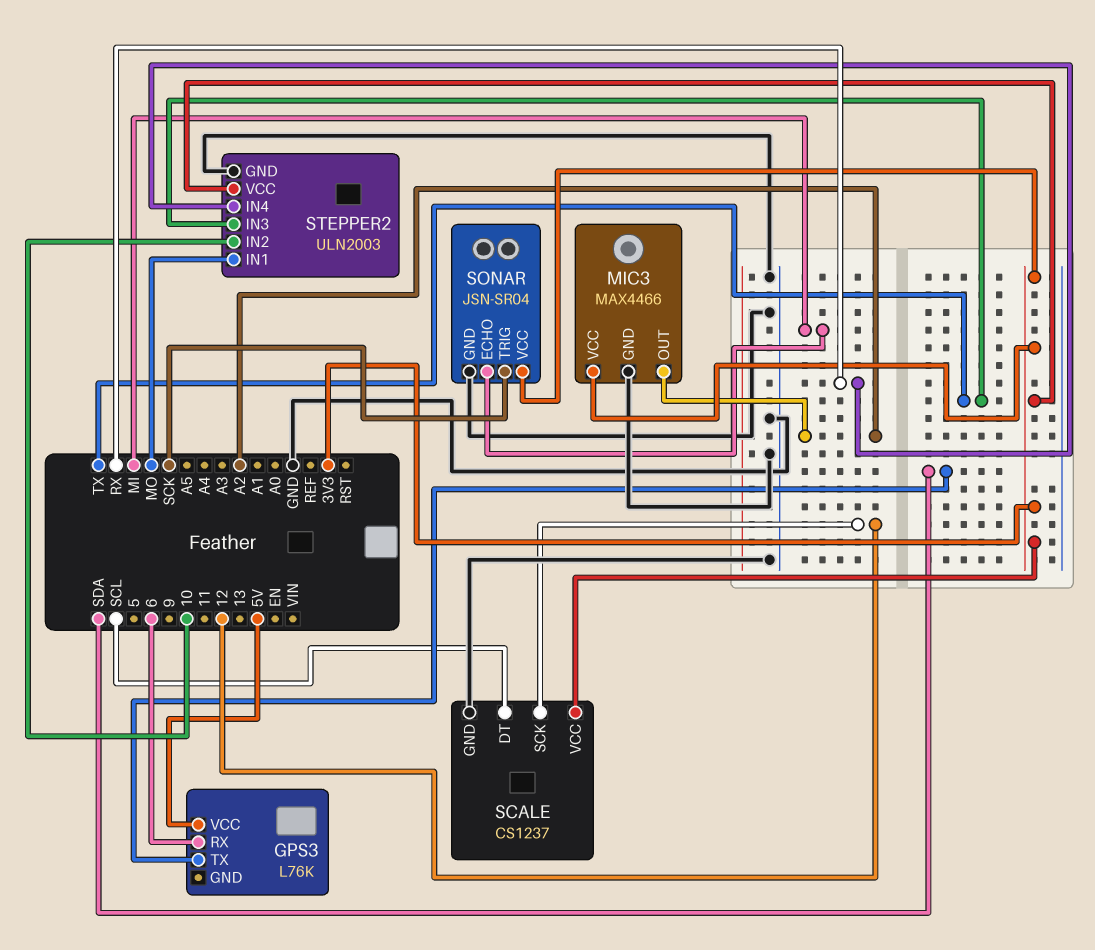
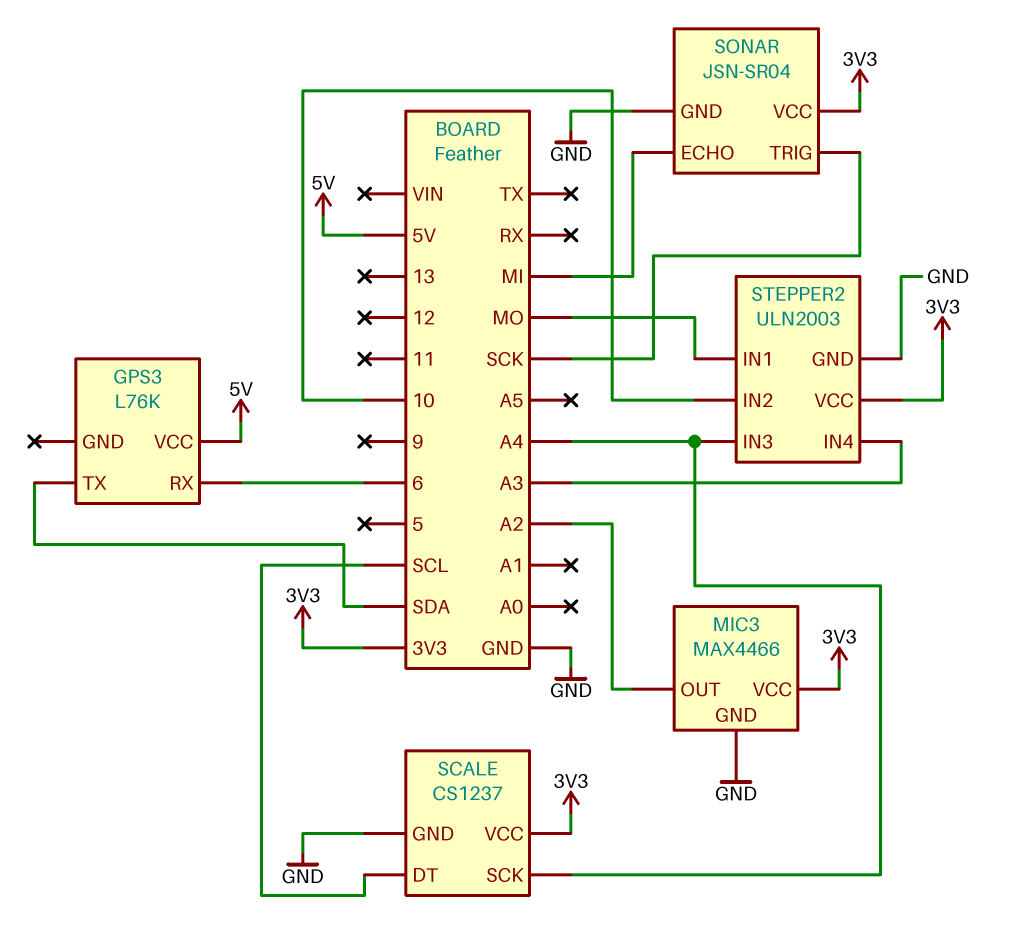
SCALE pin SCK: 12 -> A4
STEPPER2 pin IN3: TX -> A4
STEPPER2 pin IN4: RX -> A3

